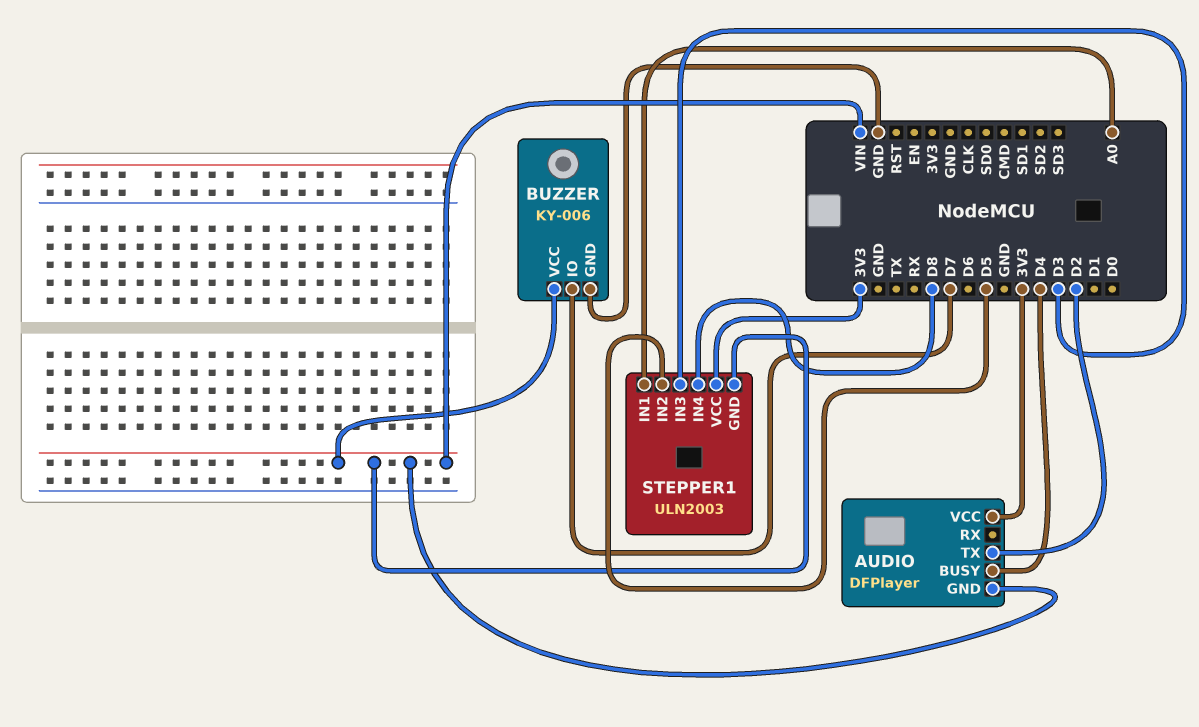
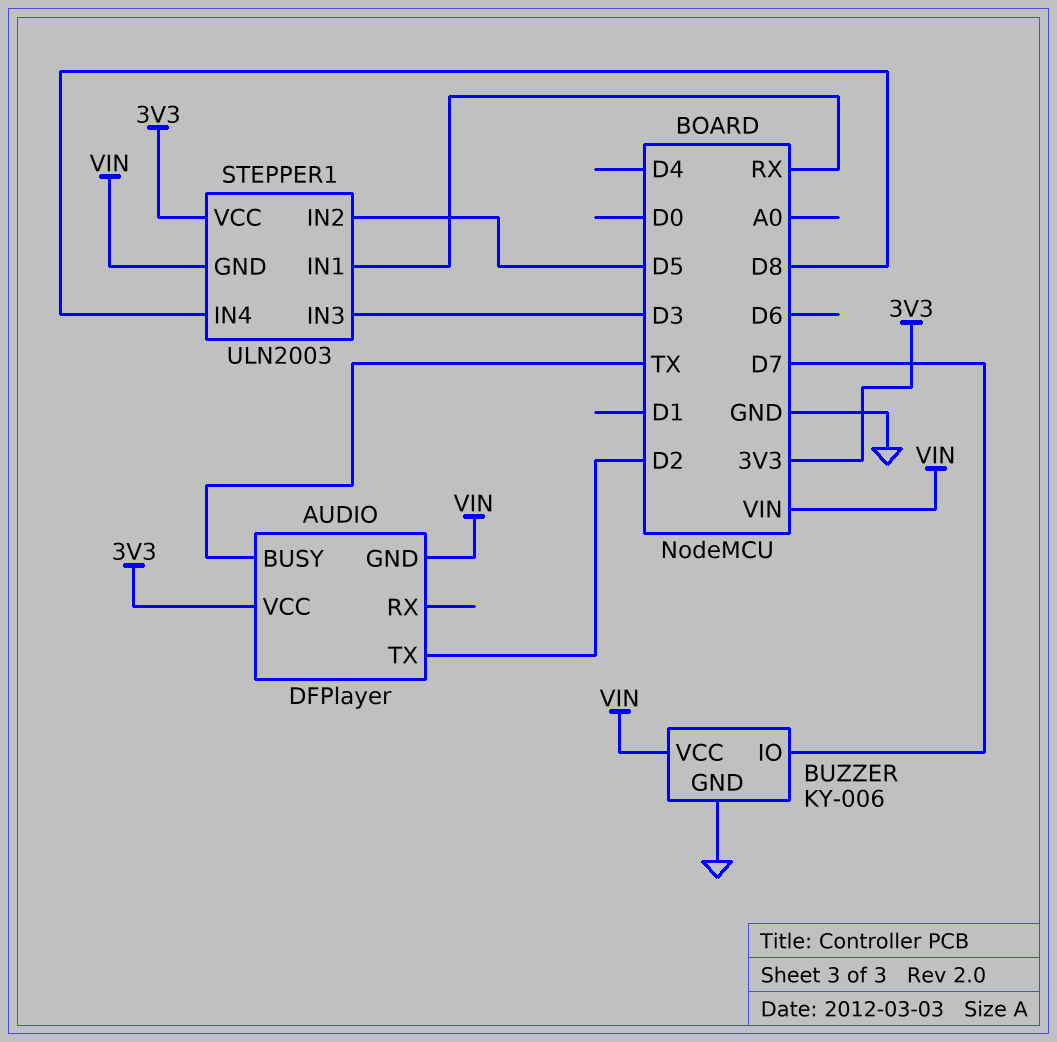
AUDIO pin BUSY: D4 -> TX
STEPPER1 pin IN1: A0 -> RX

